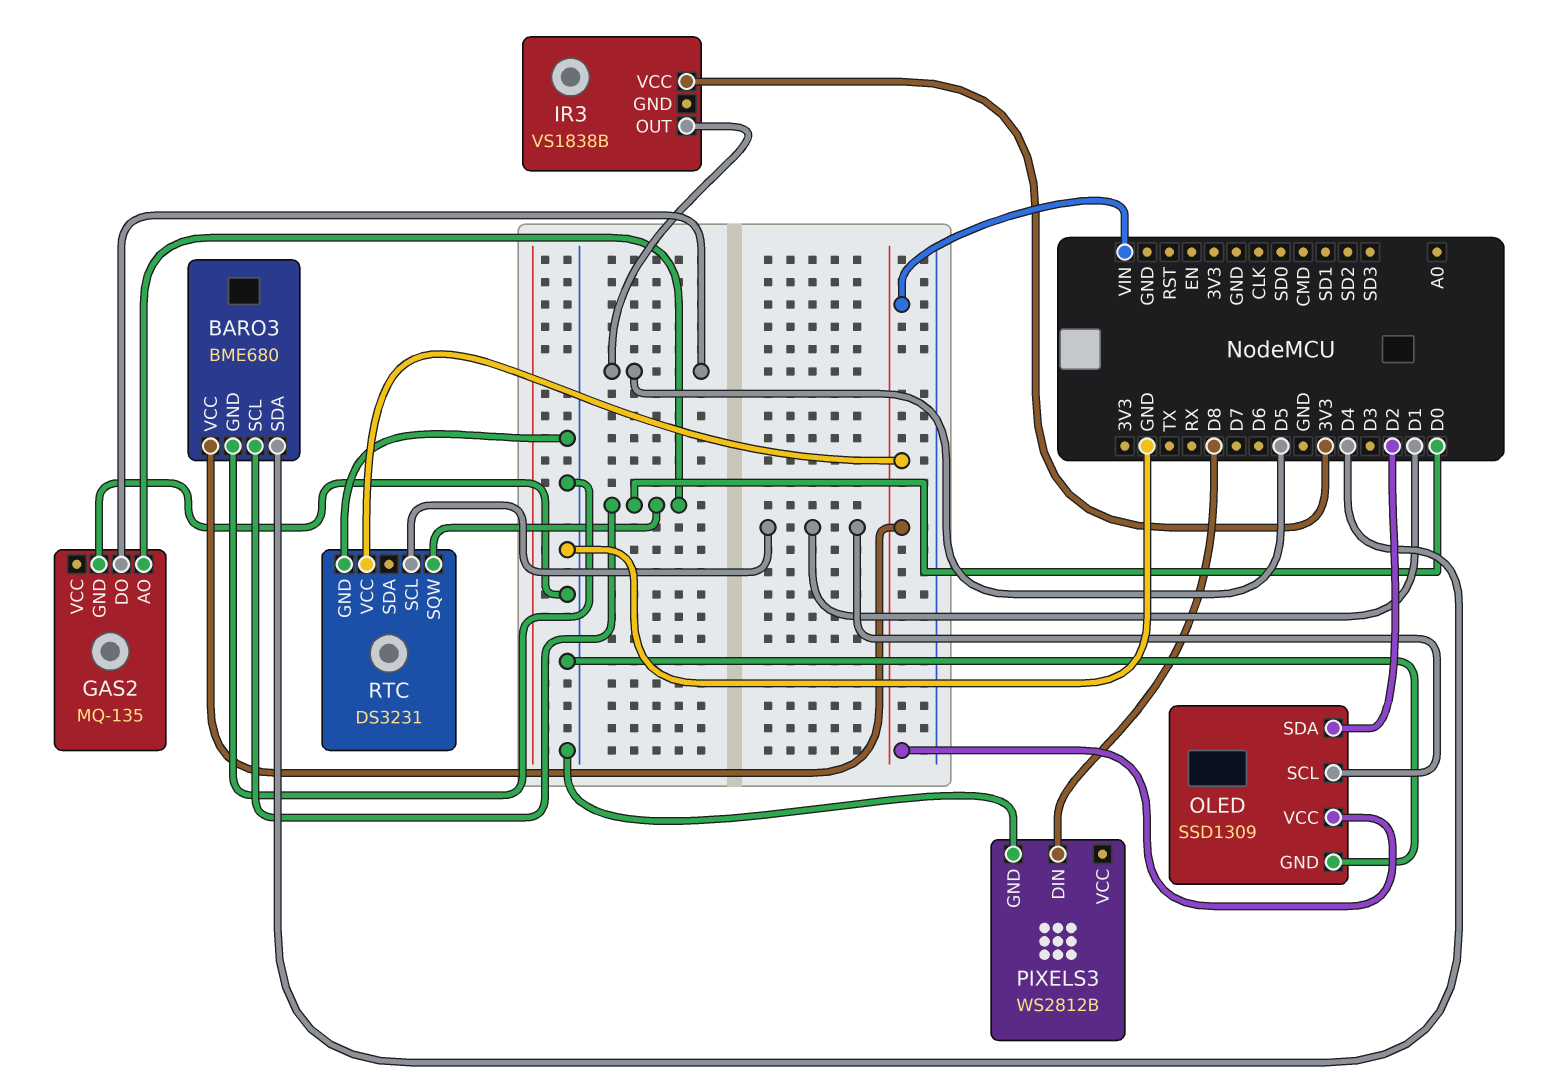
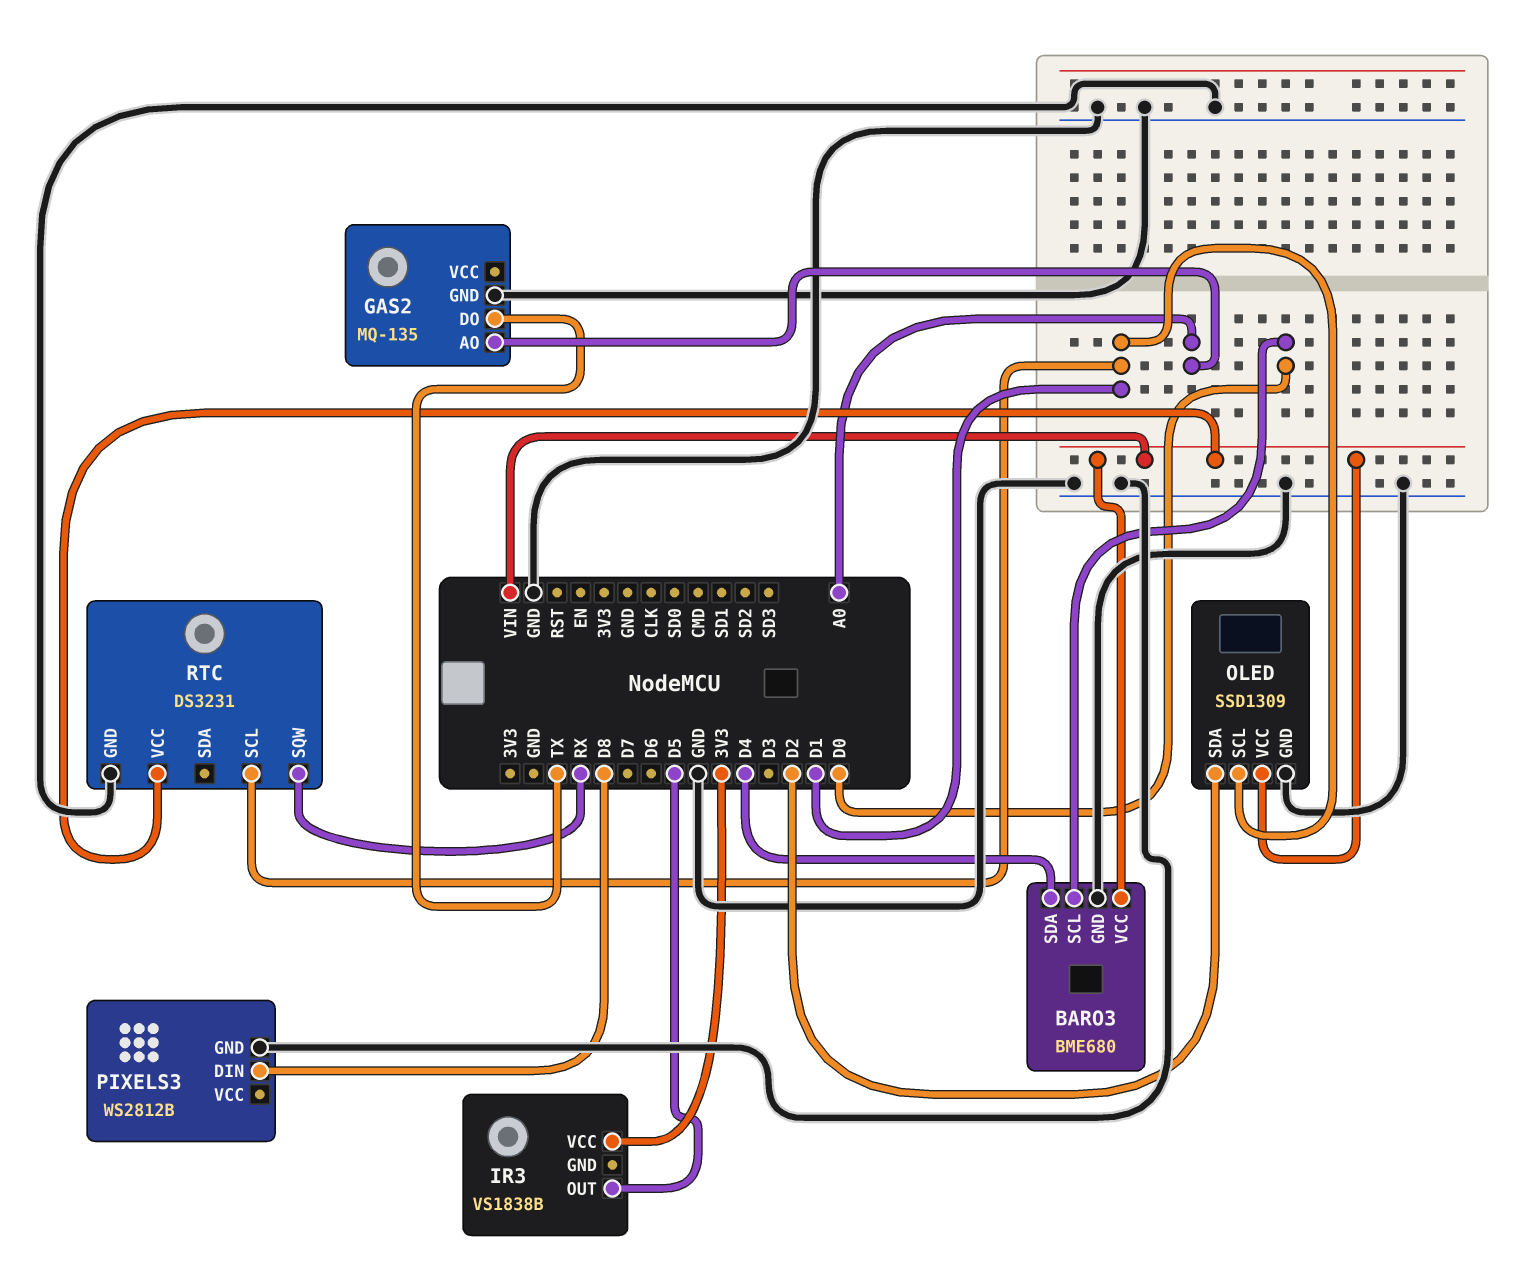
GAS2 pin AO: D0 -> A0
GAS2 pin DO: D5 -> TX
RTC pin SQW: D0 -> RX

